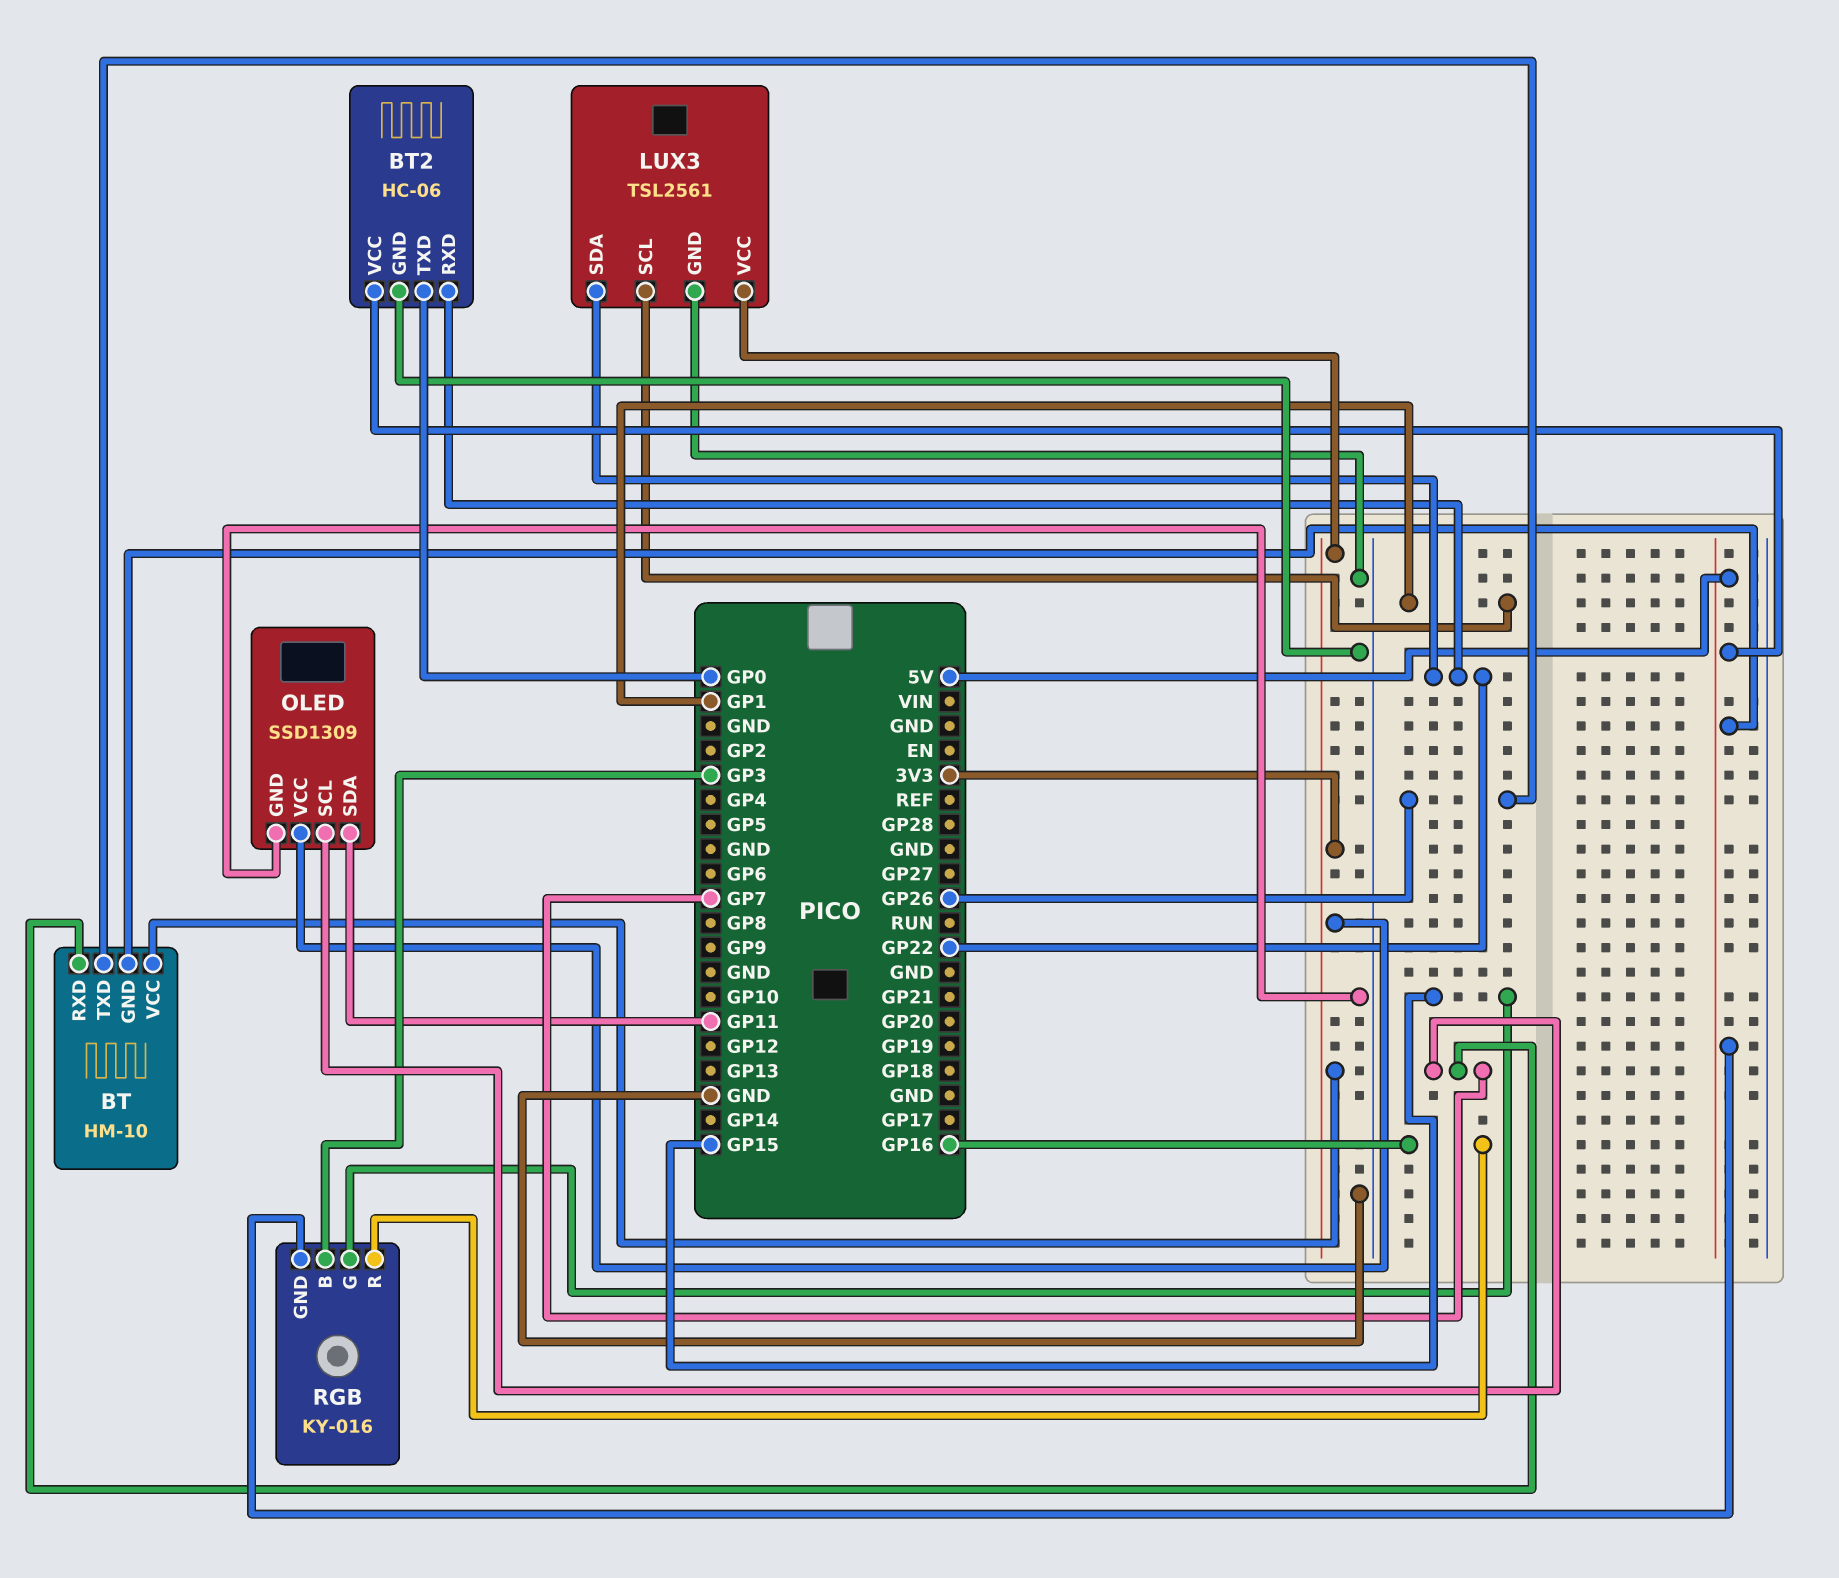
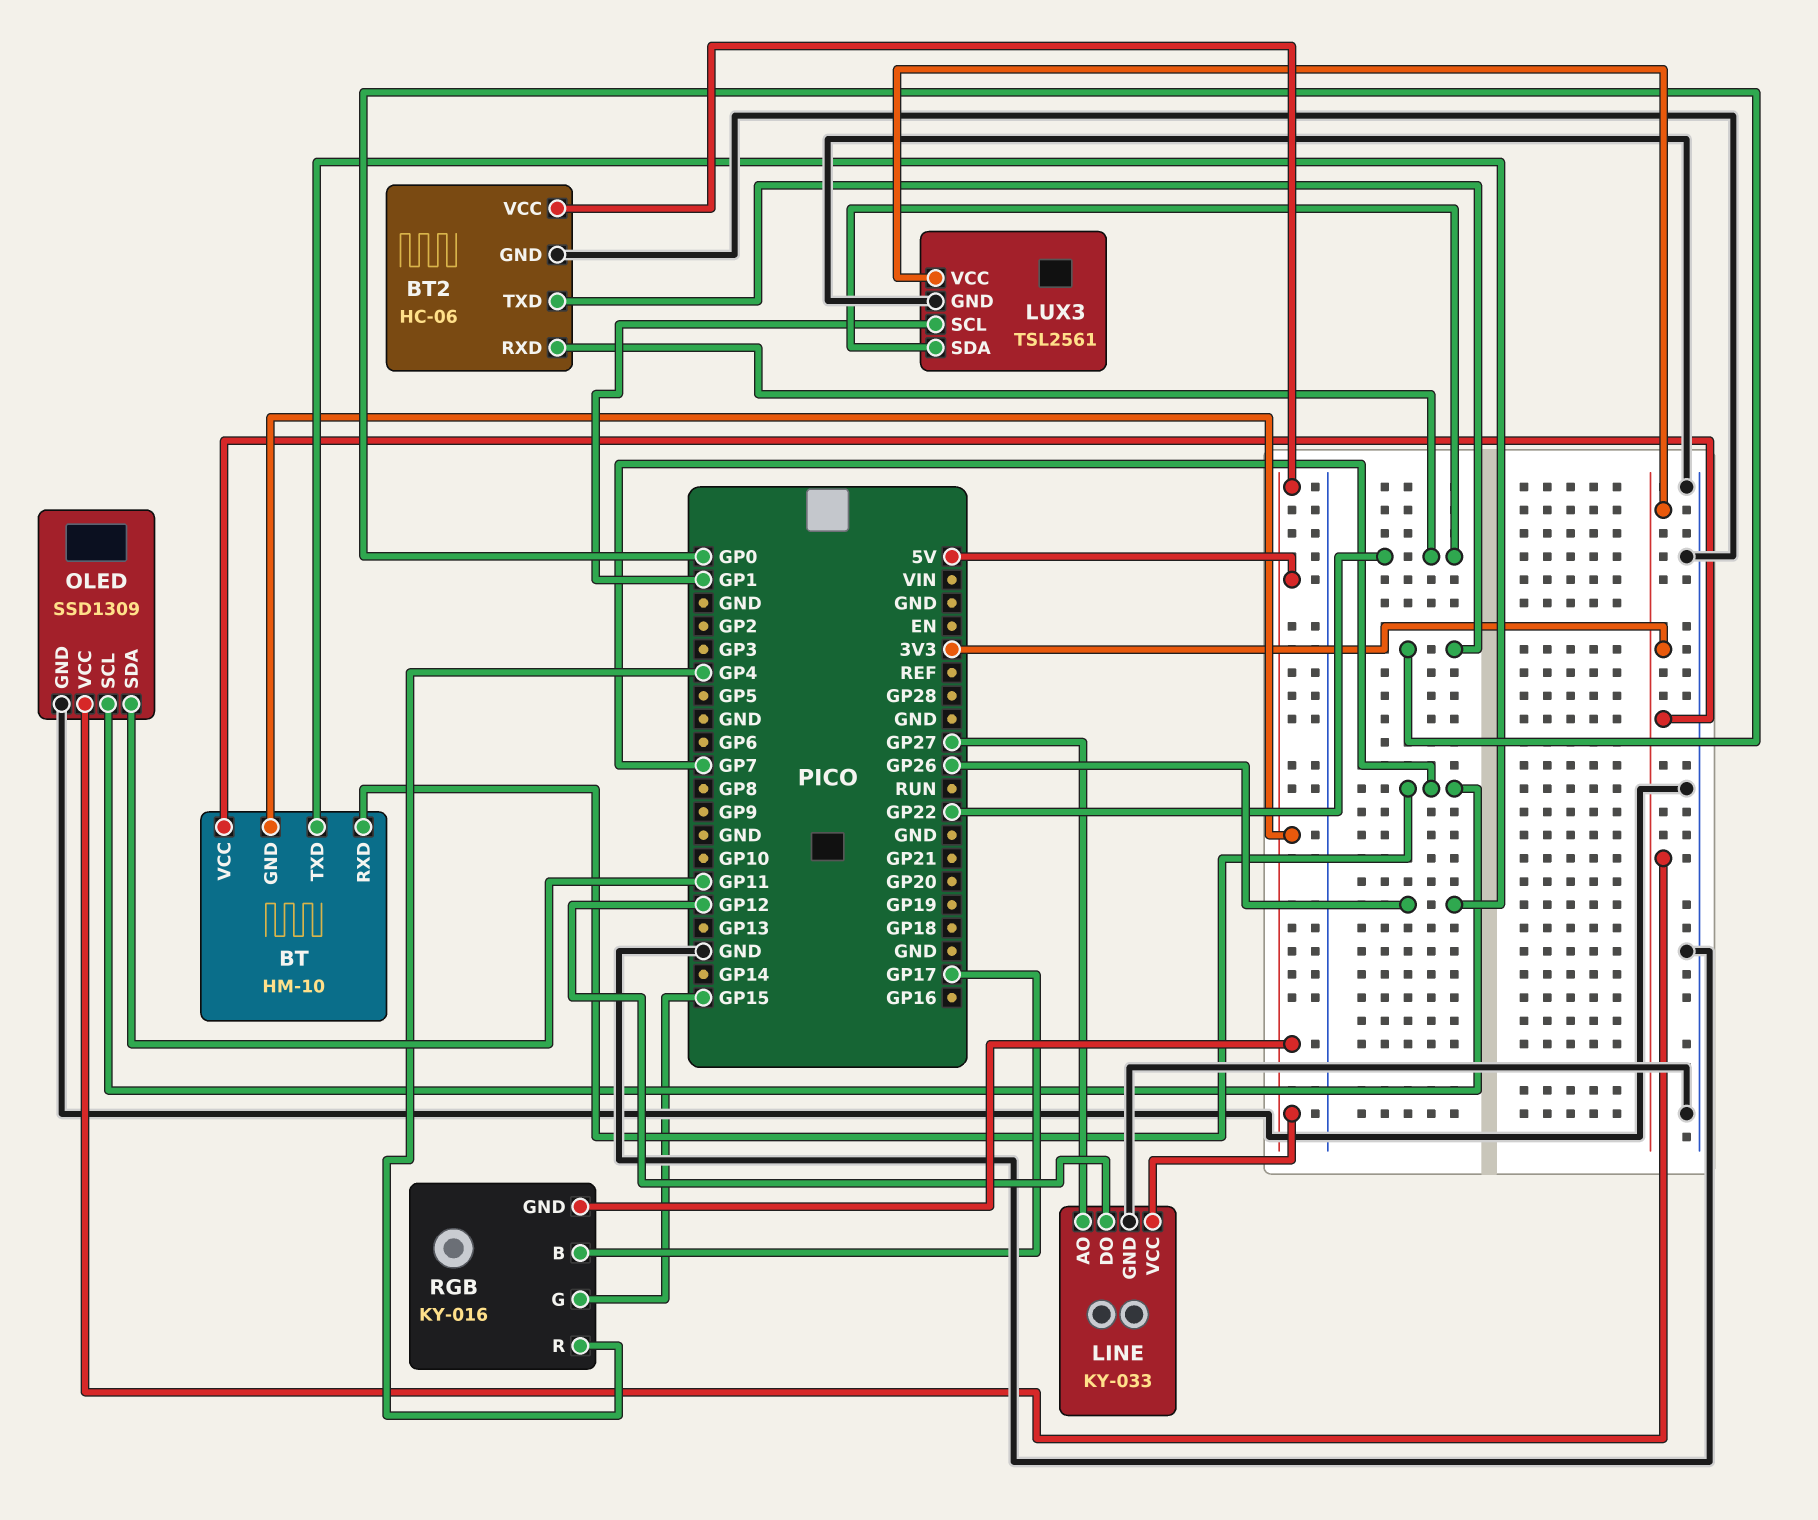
LINE: none -> KY-033
LINE pin AO: none -> GP27
LINE pin DO: none -> GP12
LINE pin GND: none -> GND
LINE pin VCC: none -> 5V
RGB pin B: GP3 -> GP17
RGB pin R: GP16 -> GP4

